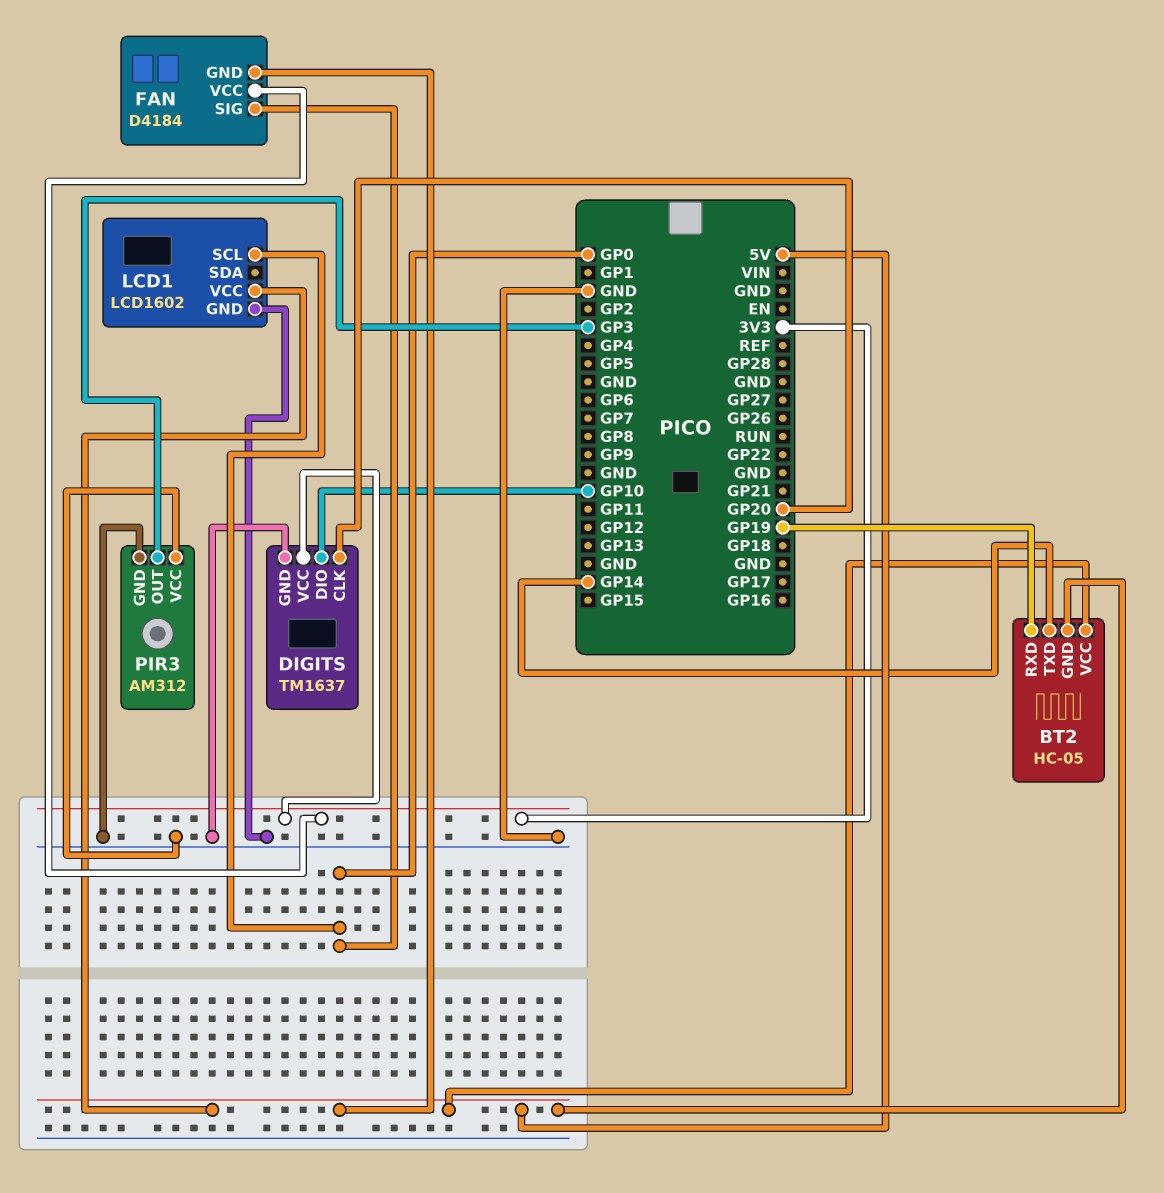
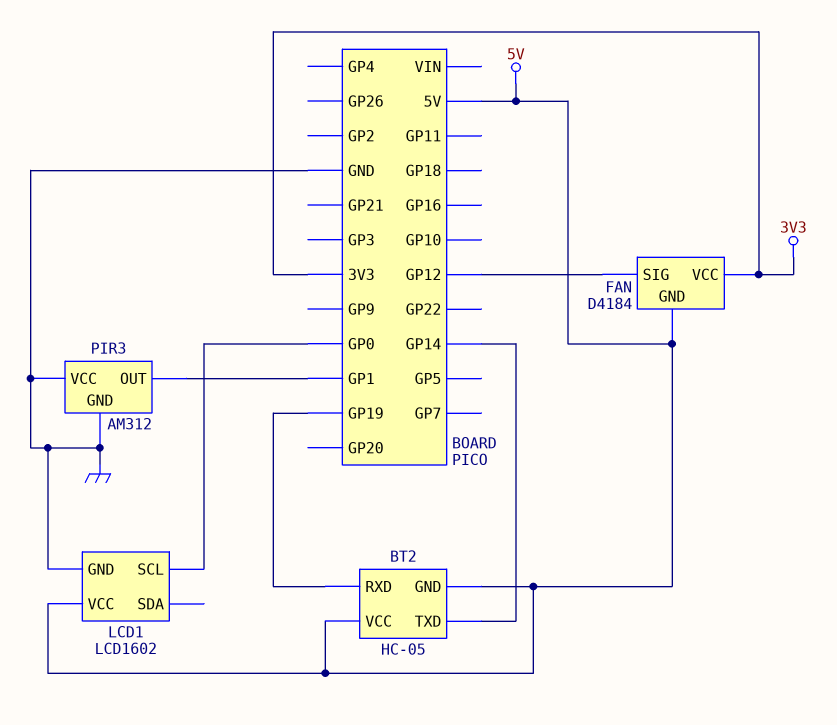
DIGITS: TM1637 -> none
DIGITS pin CLK: GP20 -> none
DIGITS pin DIO: GP10 -> none
DIGITS pin GND: GND -> none
DIGITS pin VCC: 3V3 -> none
FAN pin SIG: GP0 -> GP12
PIR3 pin OUT: GP3 -> GP1

